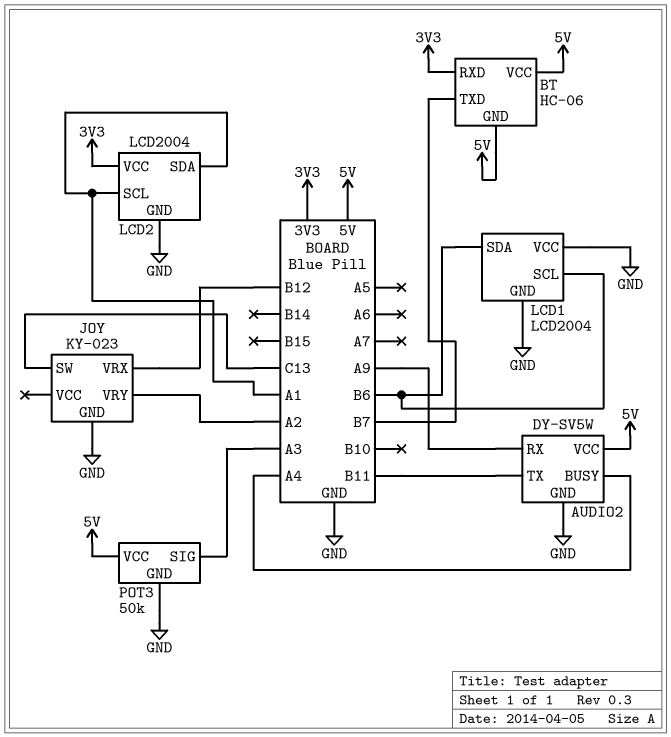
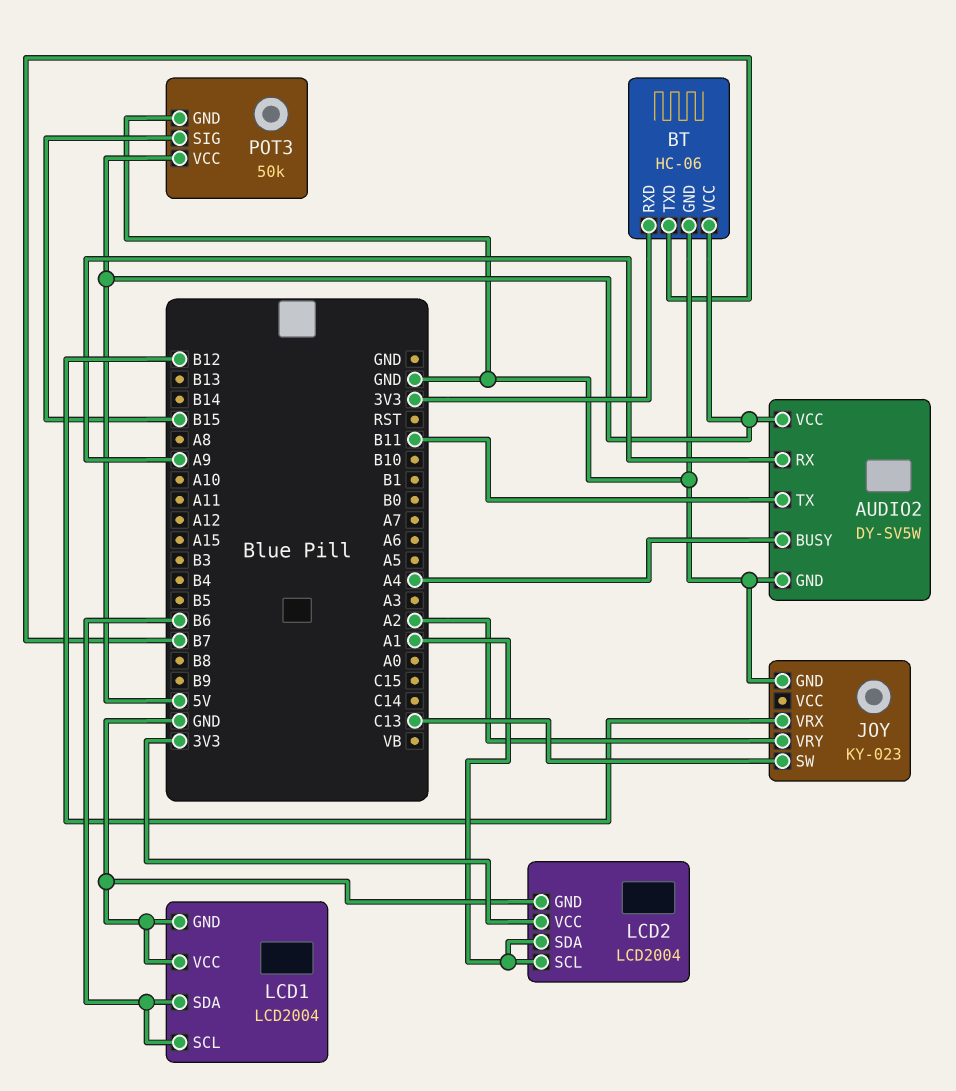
BT pin GND: 5V -> GND
POT3 pin SIG: A3 -> B15

